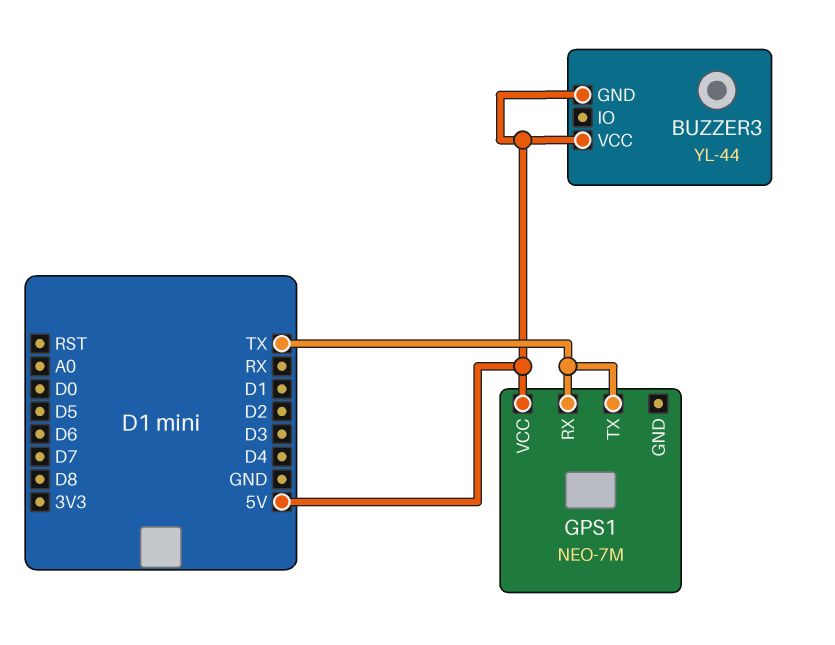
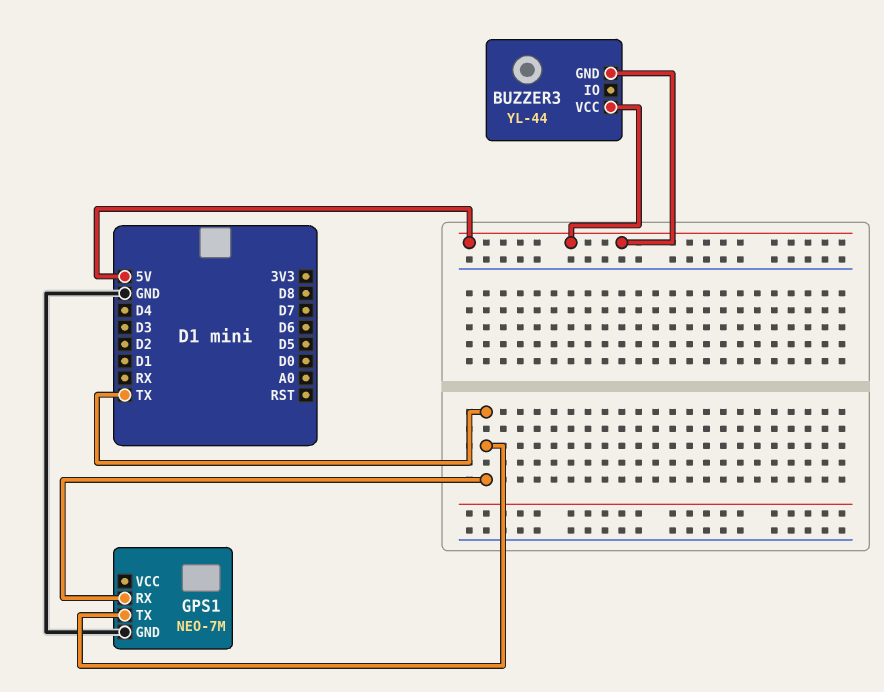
GPS1 pin GND: none -> GND
GPS1 pin VCC: 5V -> none

